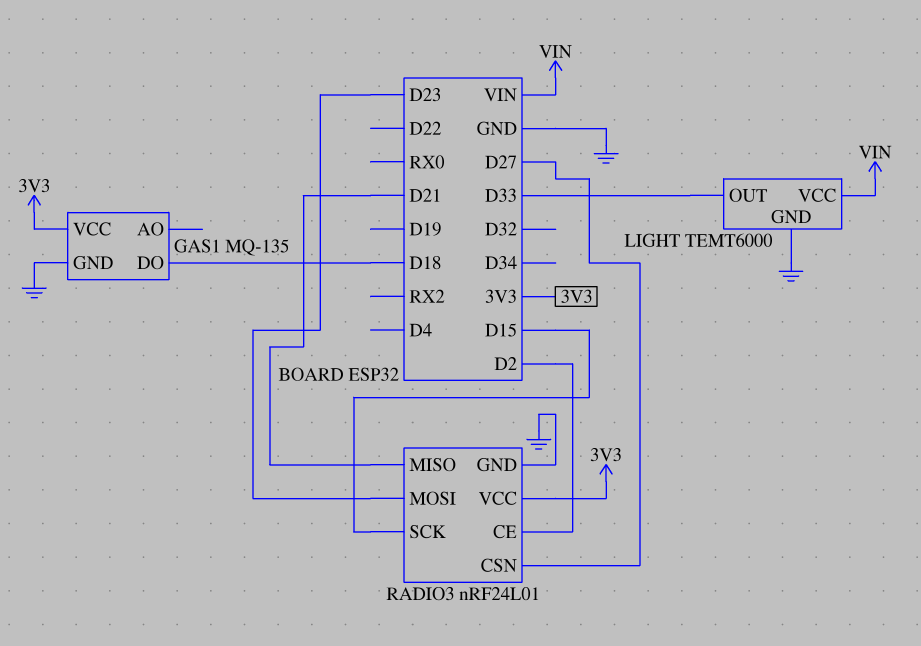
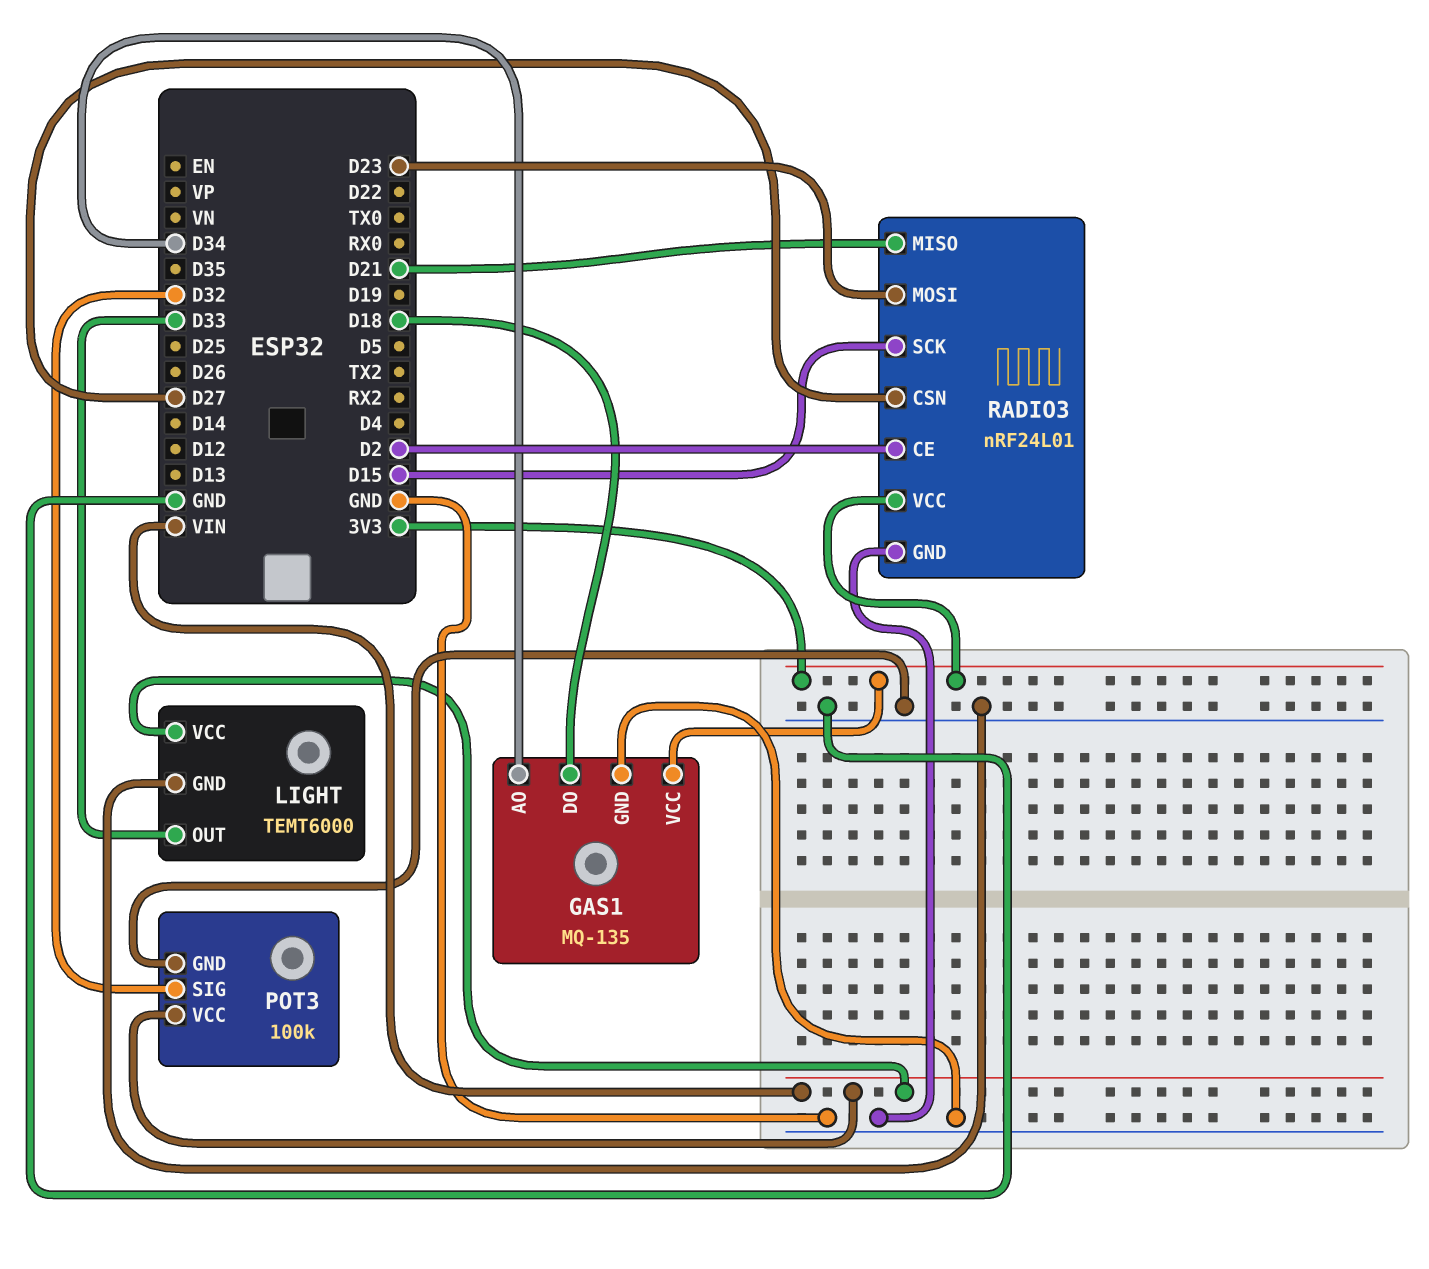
GAS1 pin AO: none -> D34
POT3: none -> 100k
POT3 pin GND: none -> GND
POT3 pin SIG: none -> D32
POT3 pin VCC: none -> VIN

